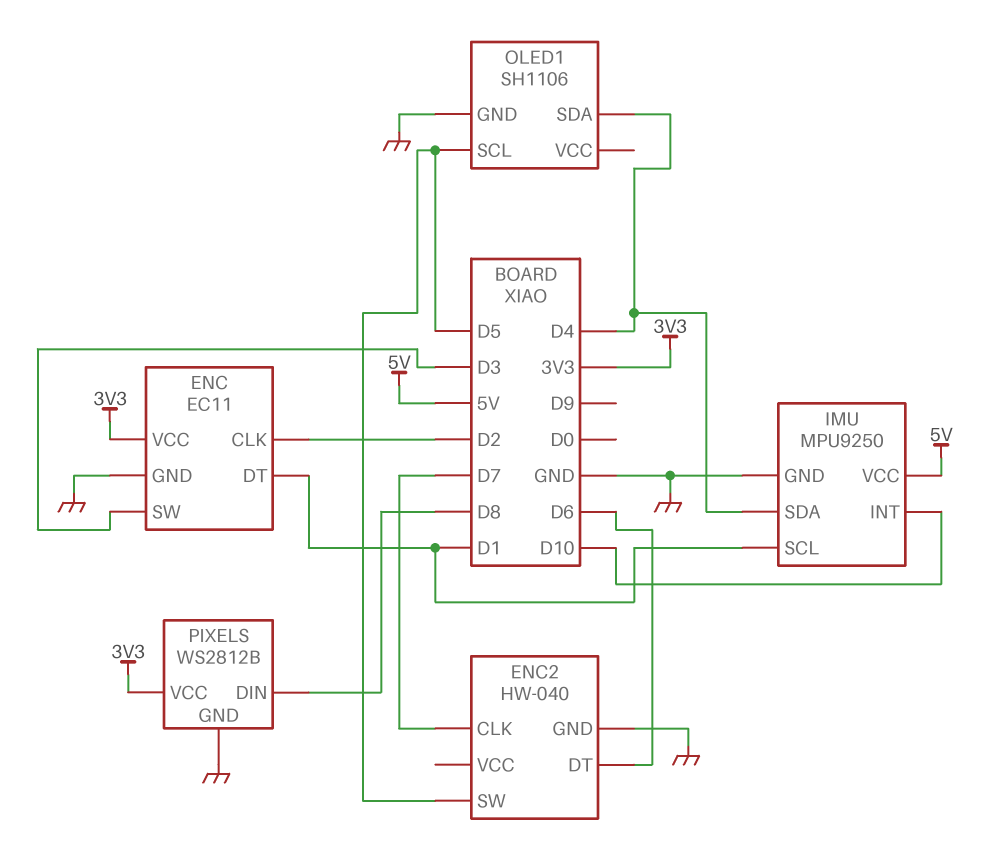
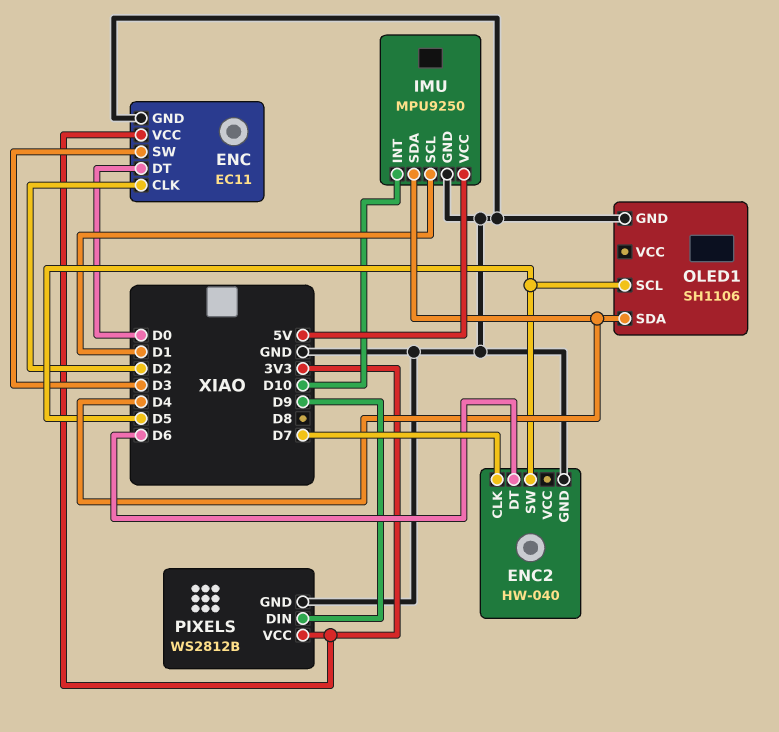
ENC pin DT: D1 -> D0
PIXELS pin DIN: D8 -> D9

